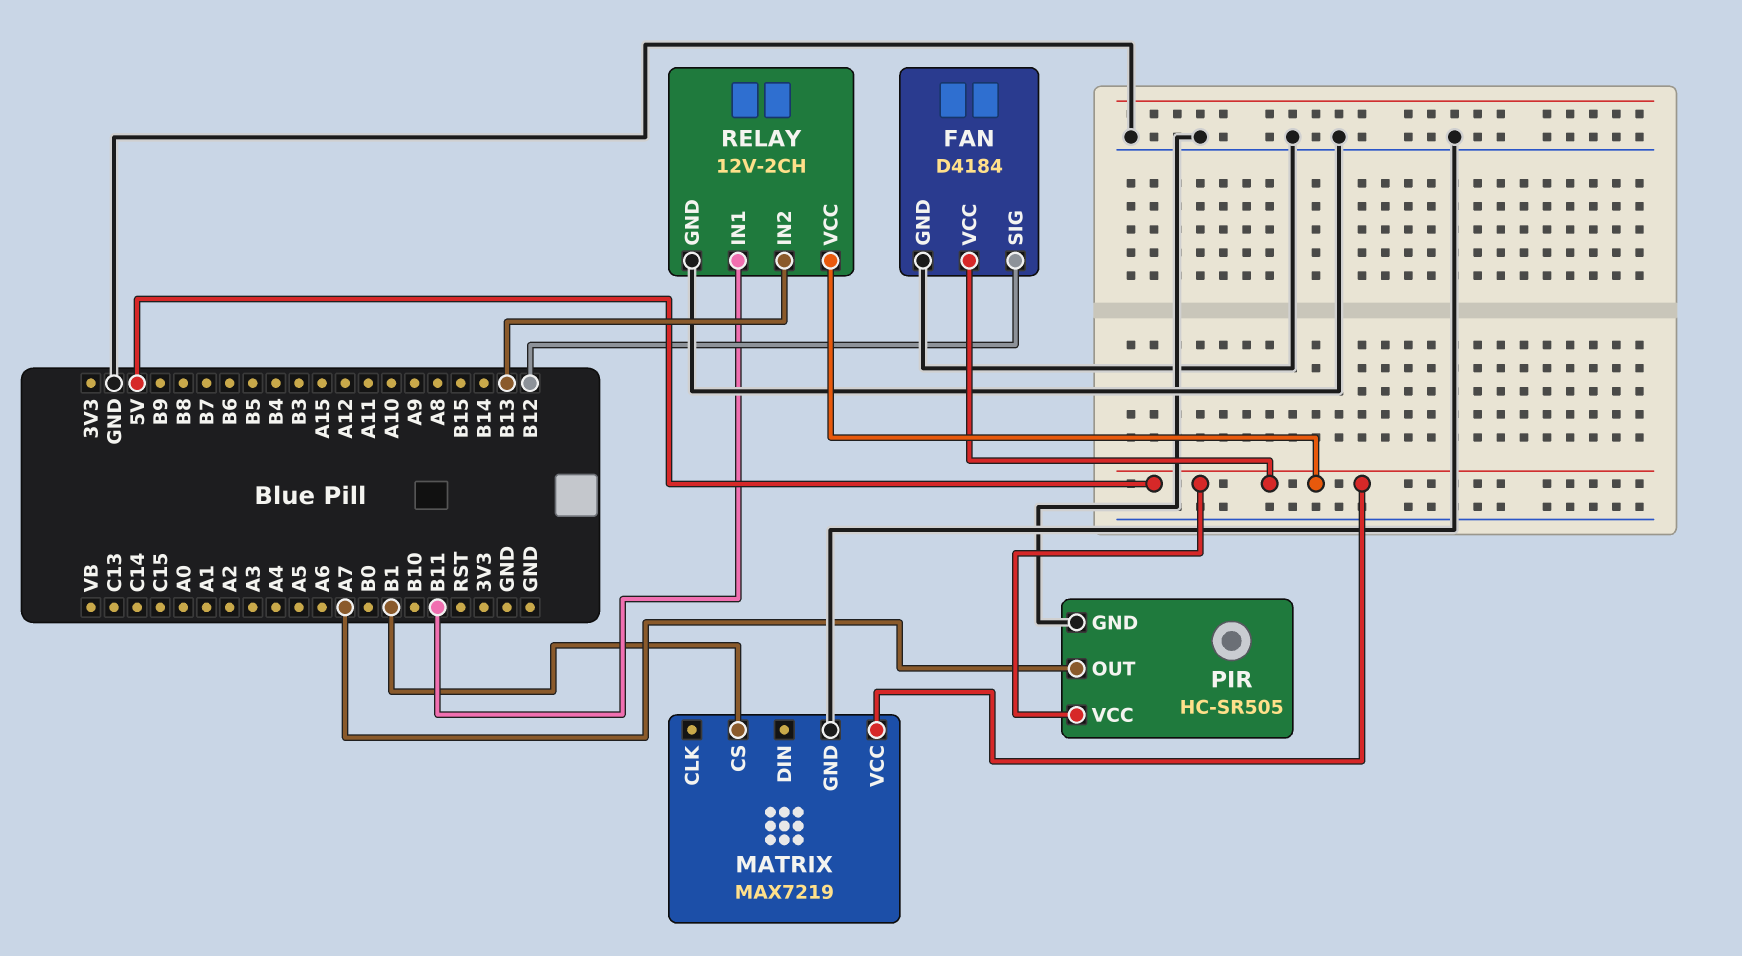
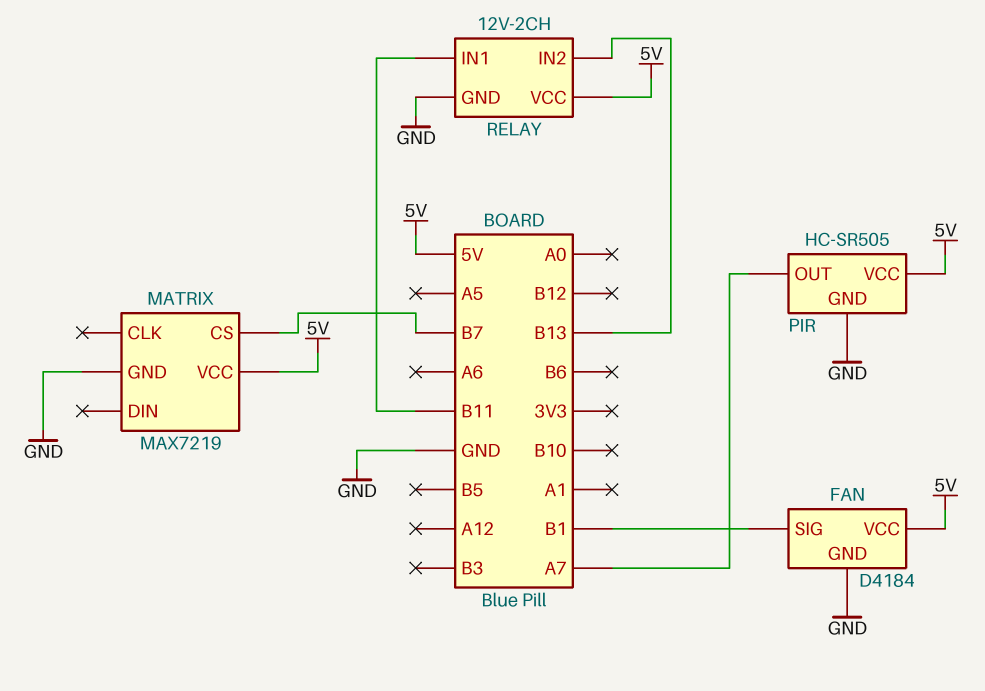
FAN pin SIG: B12 -> B1
MATRIX pin CS: B1 -> B7

